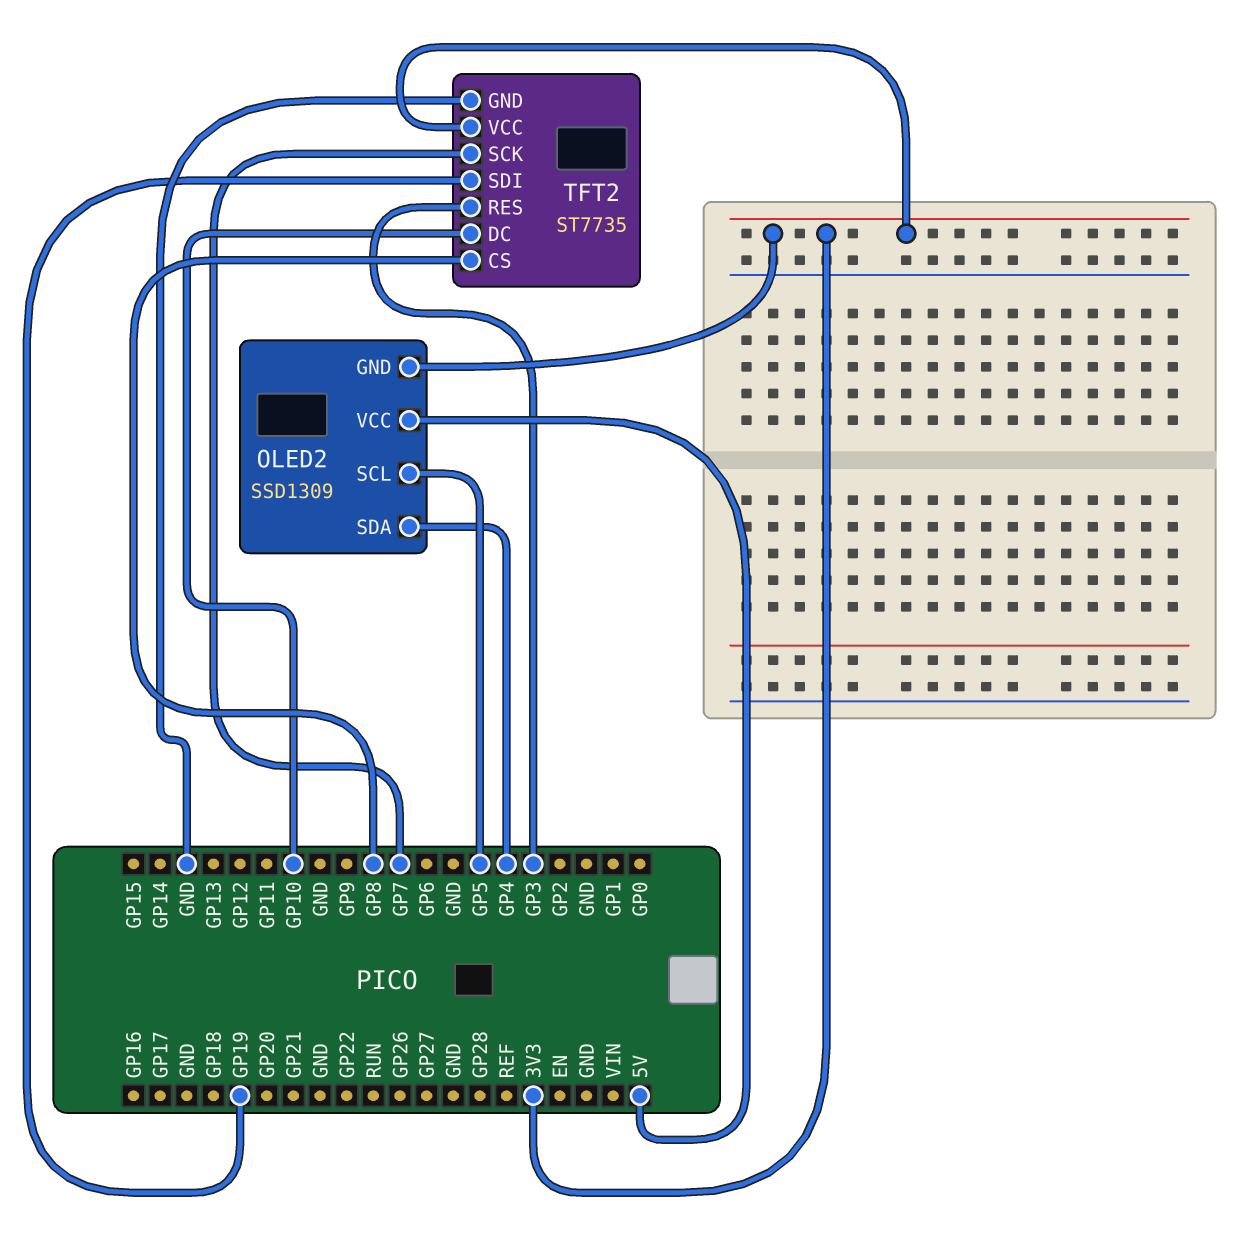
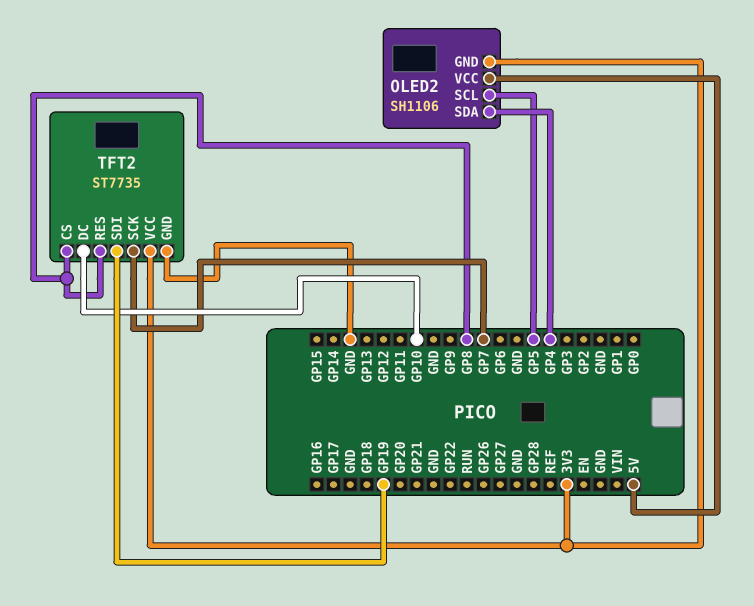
OLED2: SSD1309 -> SH1106
TFT2 pin RES: GP3 -> GP8

